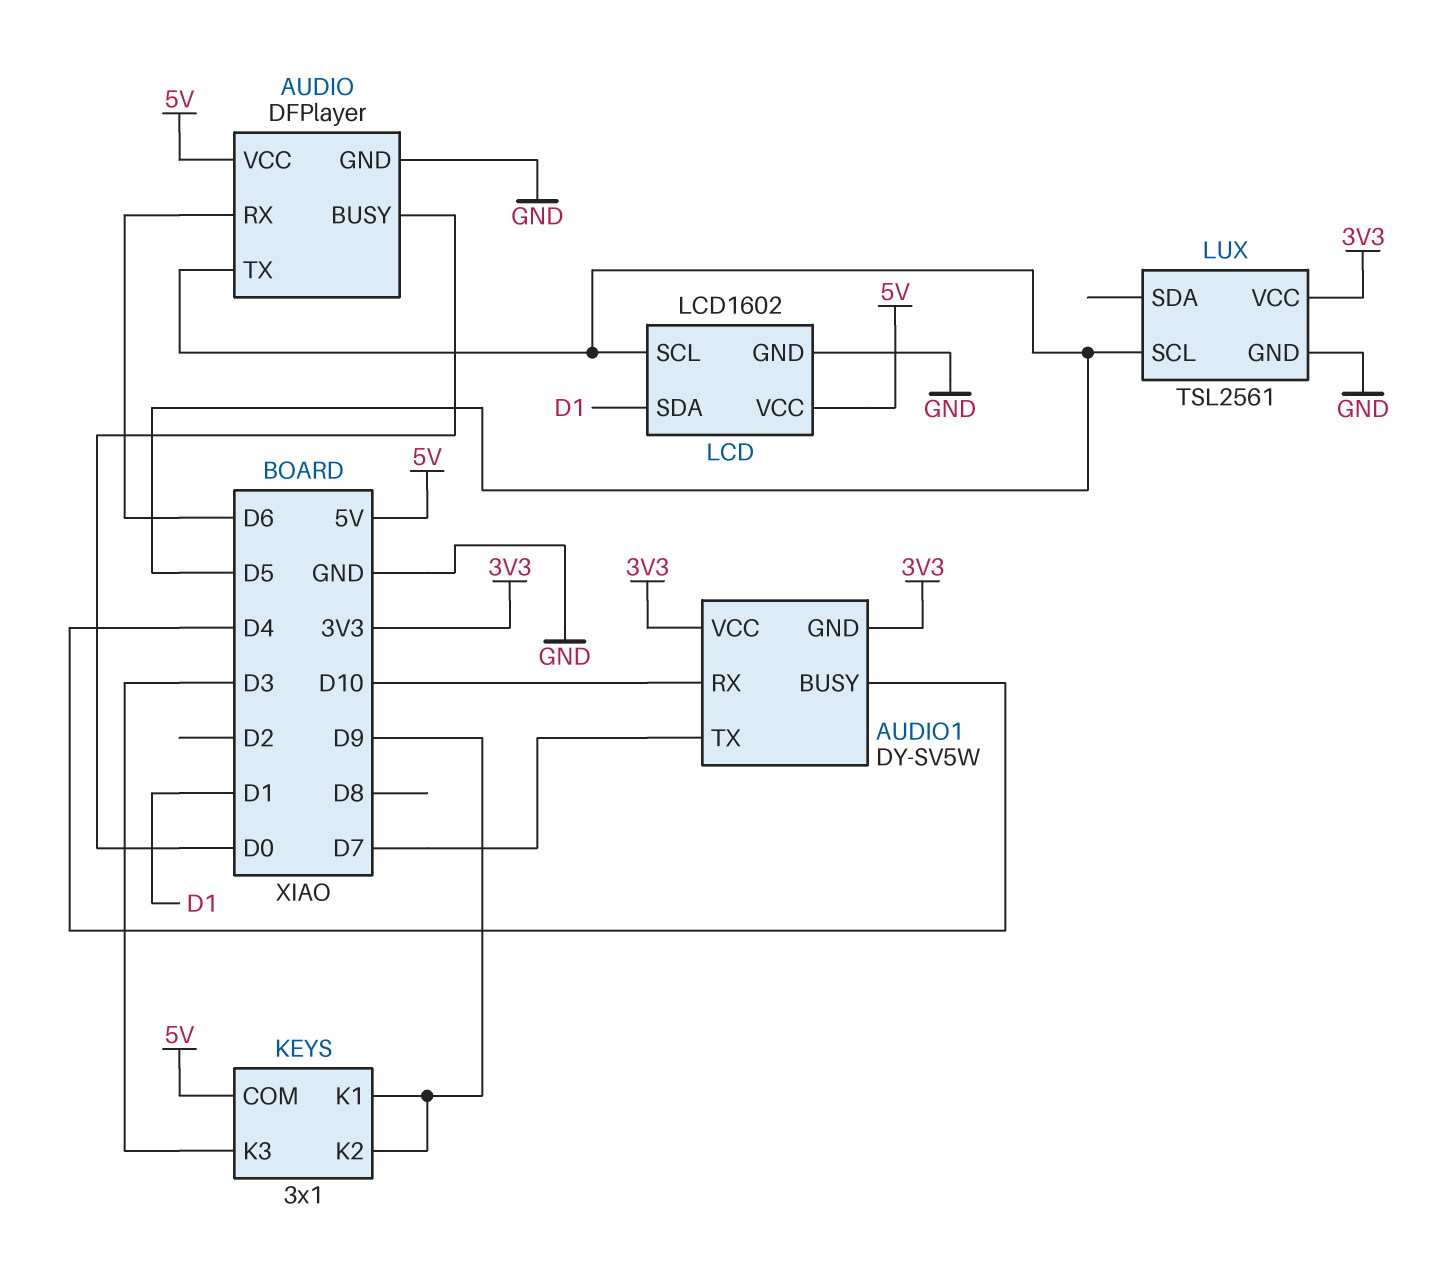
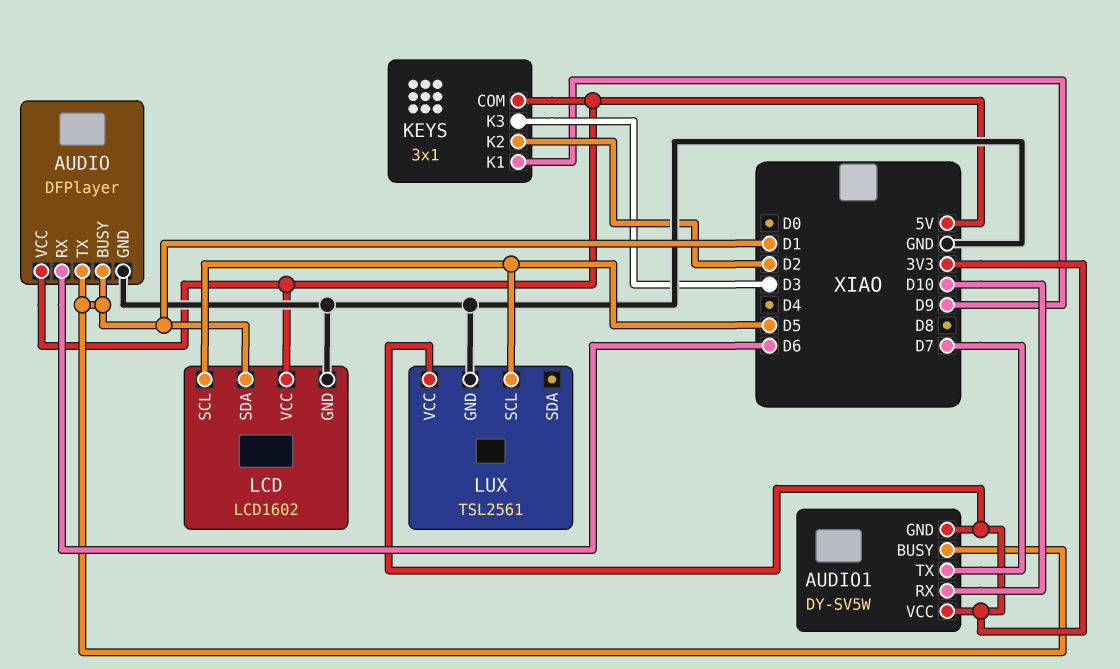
AUDIO pin BUSY: D0 -> D1
AUDIO pin TX: D5 -> D1
AUDIO1 pin BUSY: D4 -> D1
KEYS pin K2: D9 -> D2

